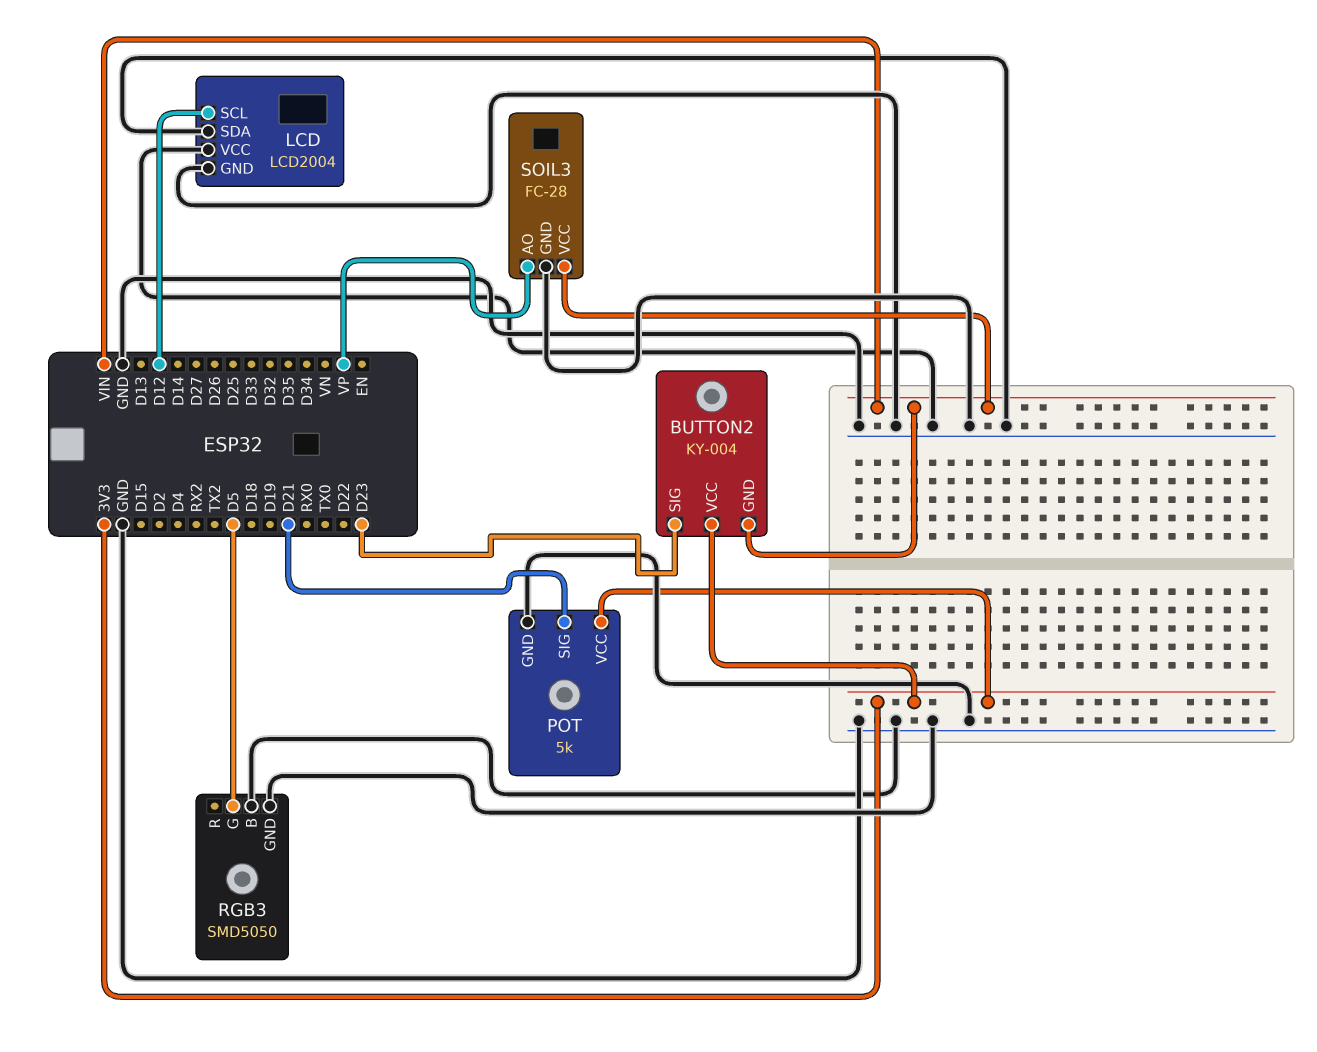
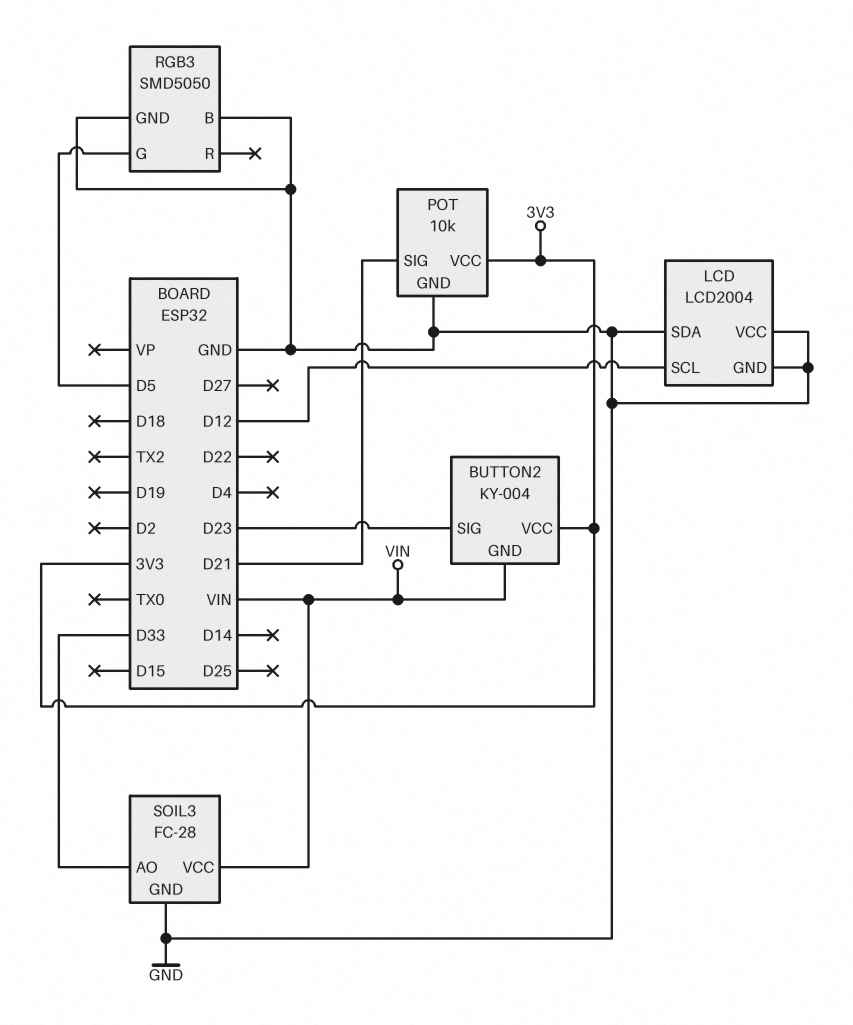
POT: 5k -> 10k
SOIL3 pin AO: VP -> D33

